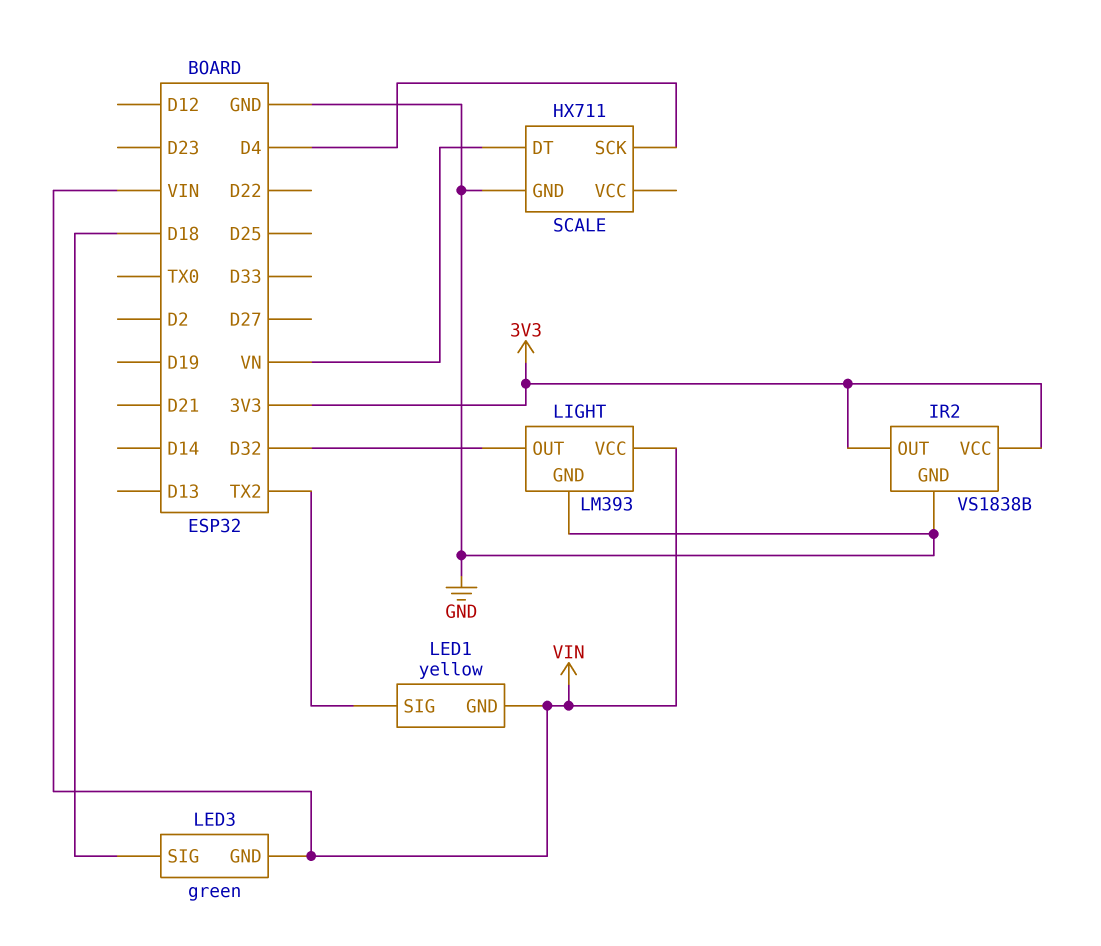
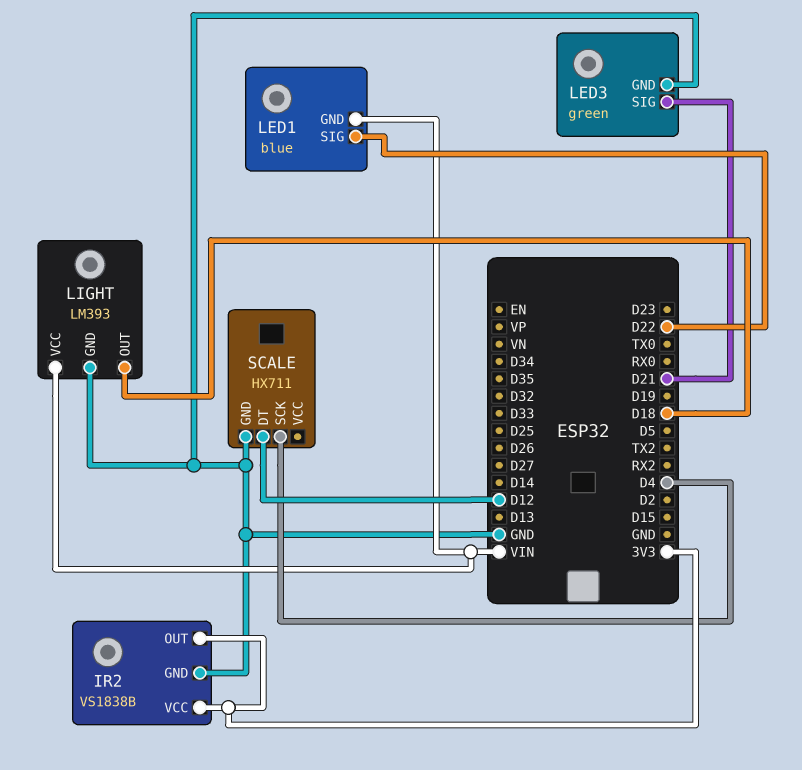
LED1: yellow -> blue
LED1 pin SIG: TX2 -> D22
LED3 pin GND: VIN -> GND
LED3 pin SIG: D18 -> D21
LIGHT pin OUT: D32 -> D18
SCALE pin DT: VN -> D12

